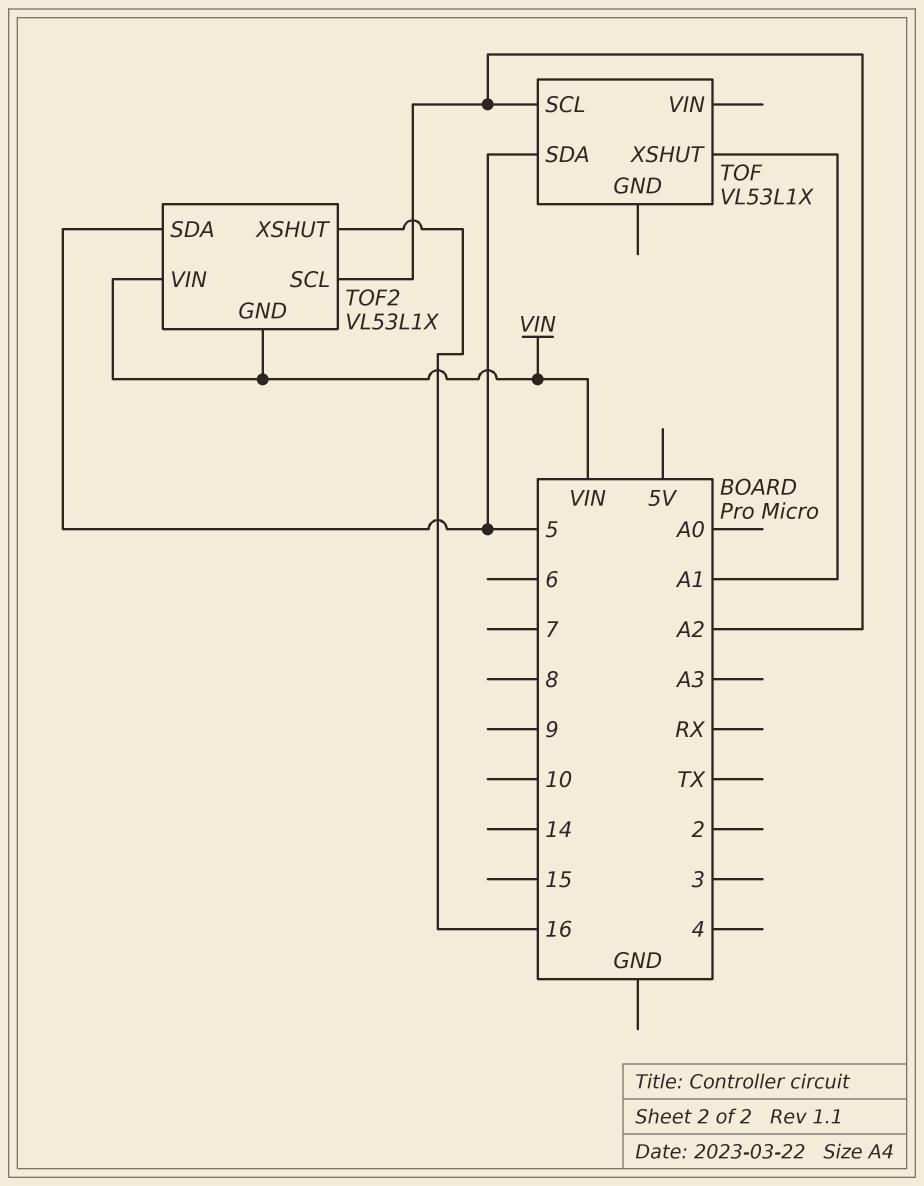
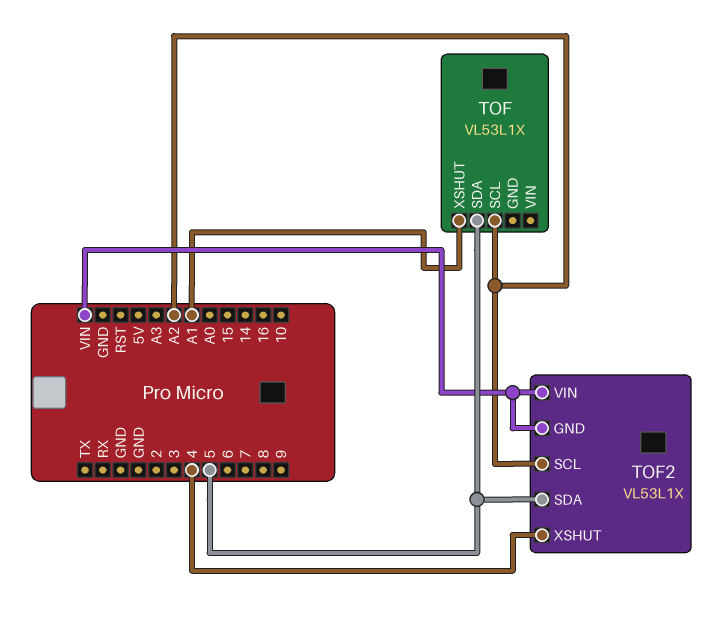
TOF2 pin XSHUT: 16 -> 4

